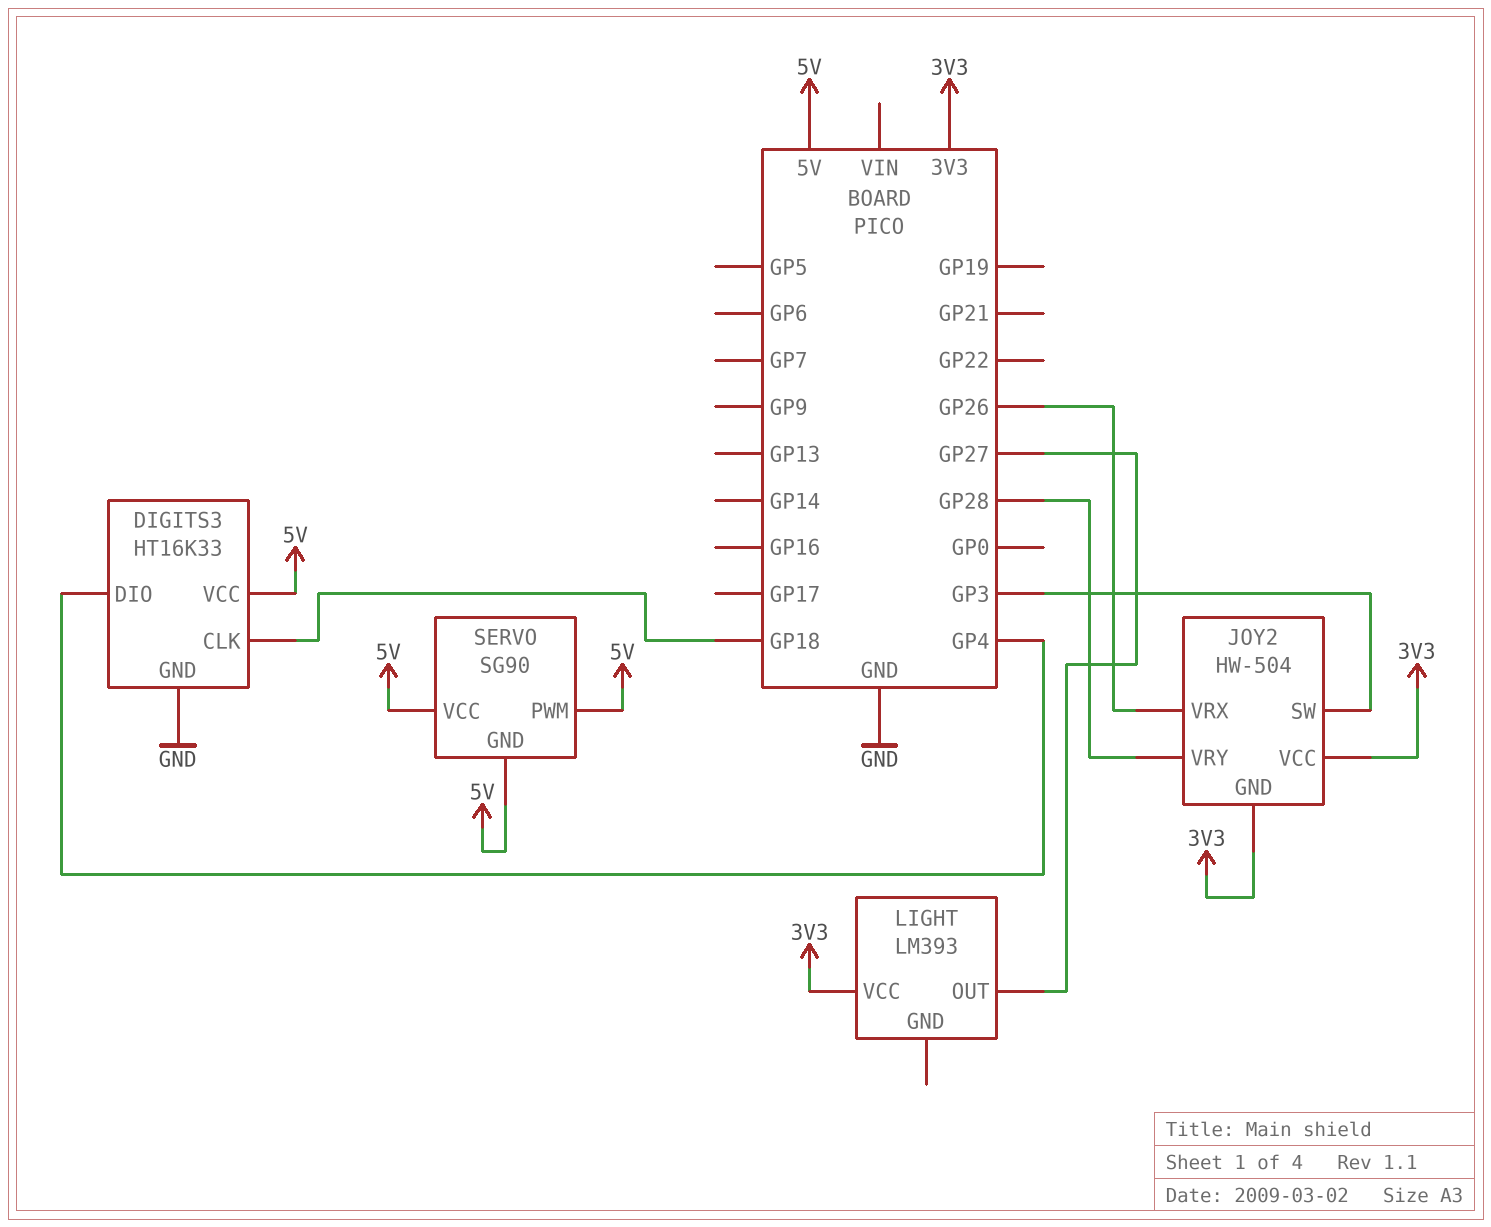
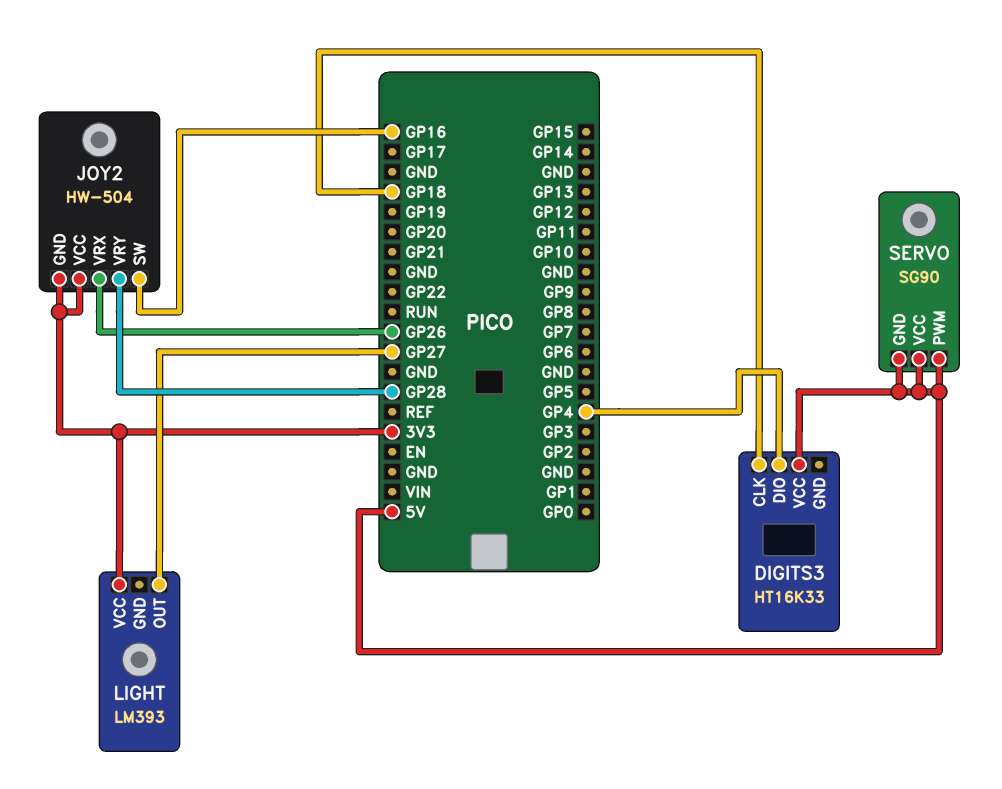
DIGITS3 pin GND: GND -> none
JOY2 pin SW: GP3 -> GP16

